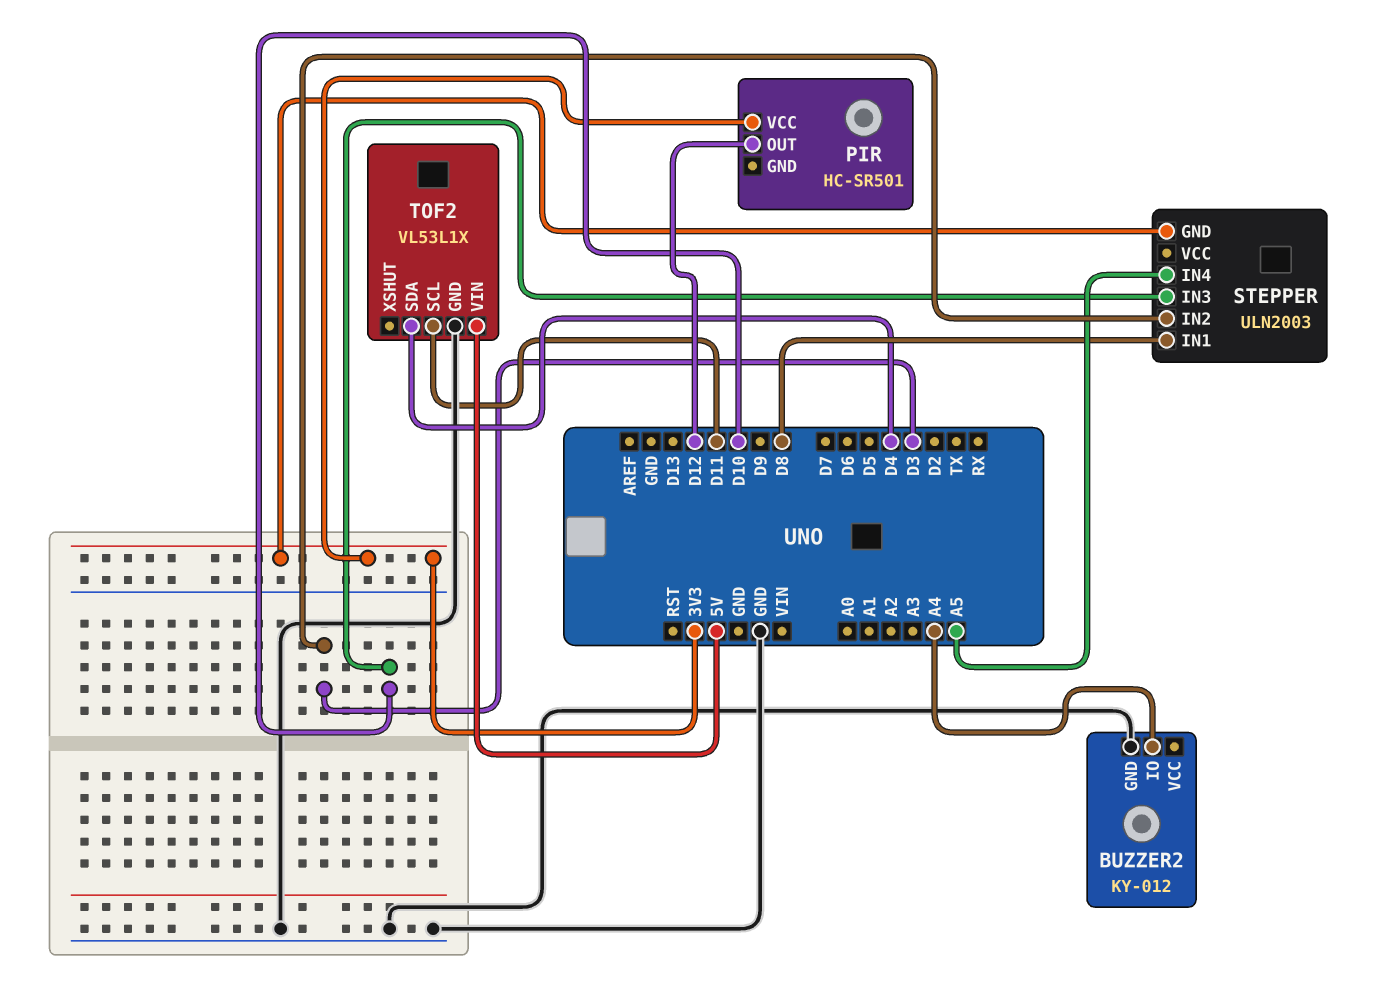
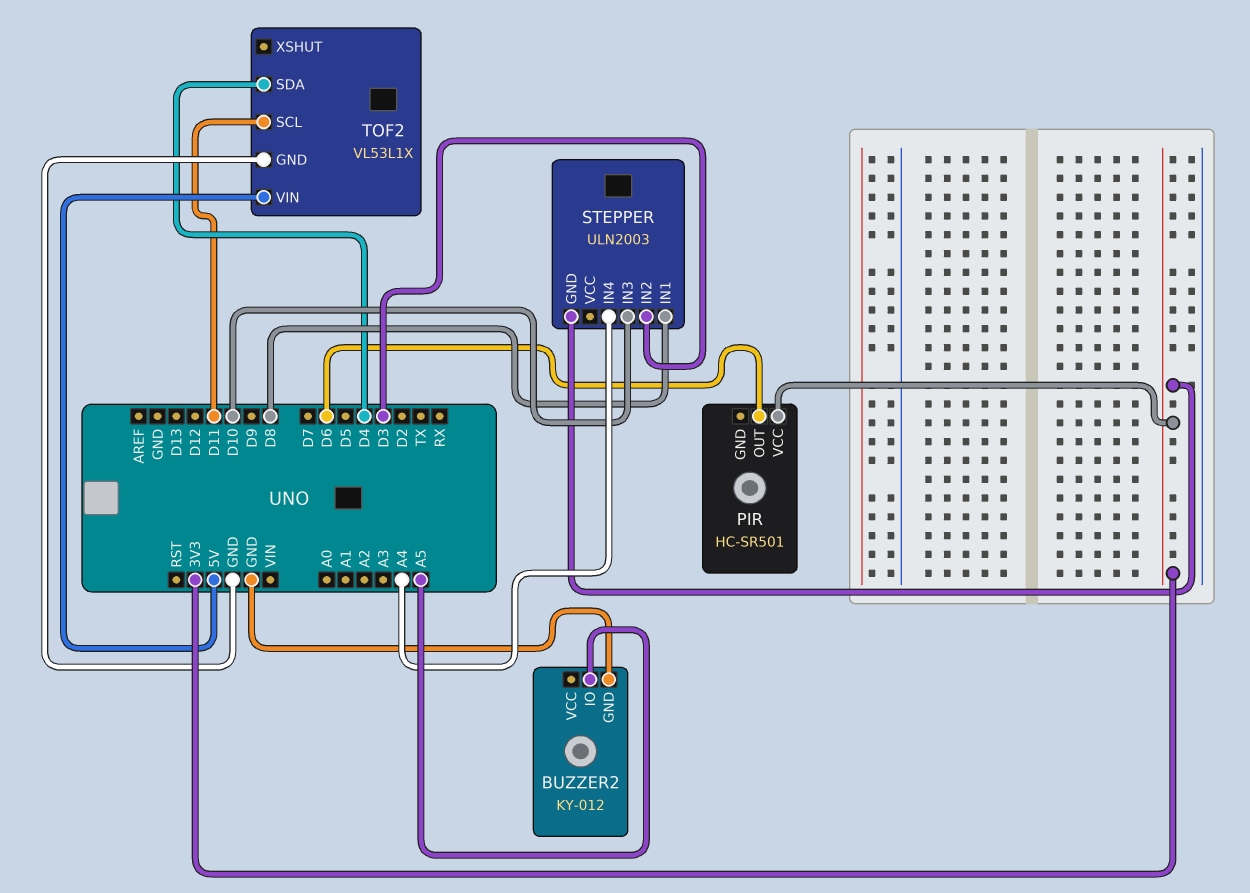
BUZZER2 pin IO: A4 -> A5
PIR pin OUT: D12 -> D6
STEPPER pin IN4: A5 -> A4

